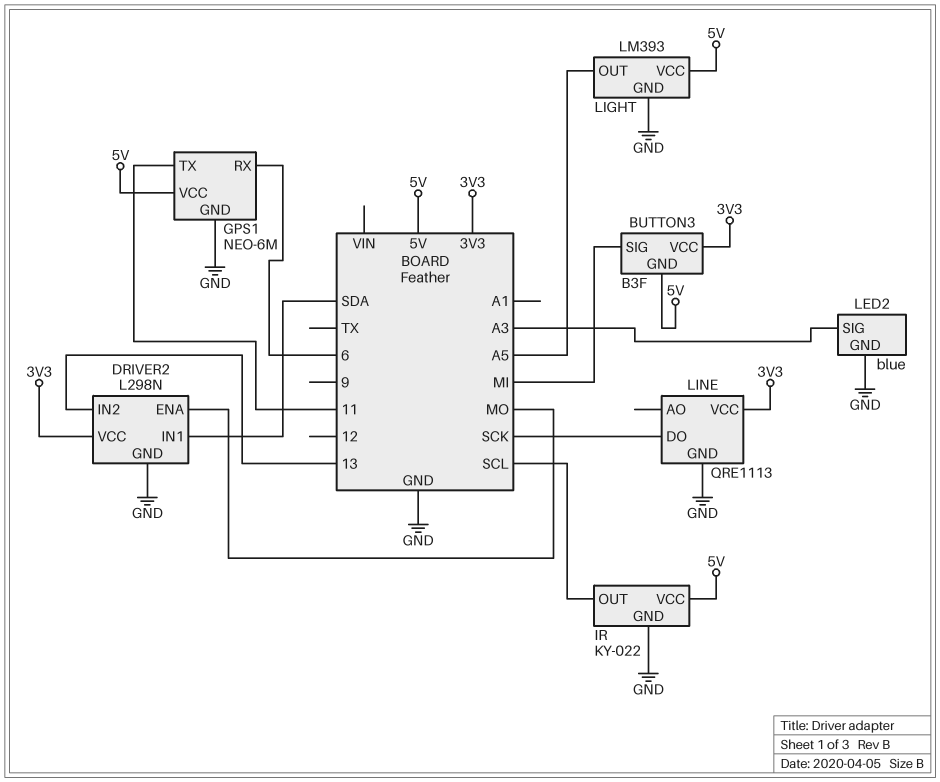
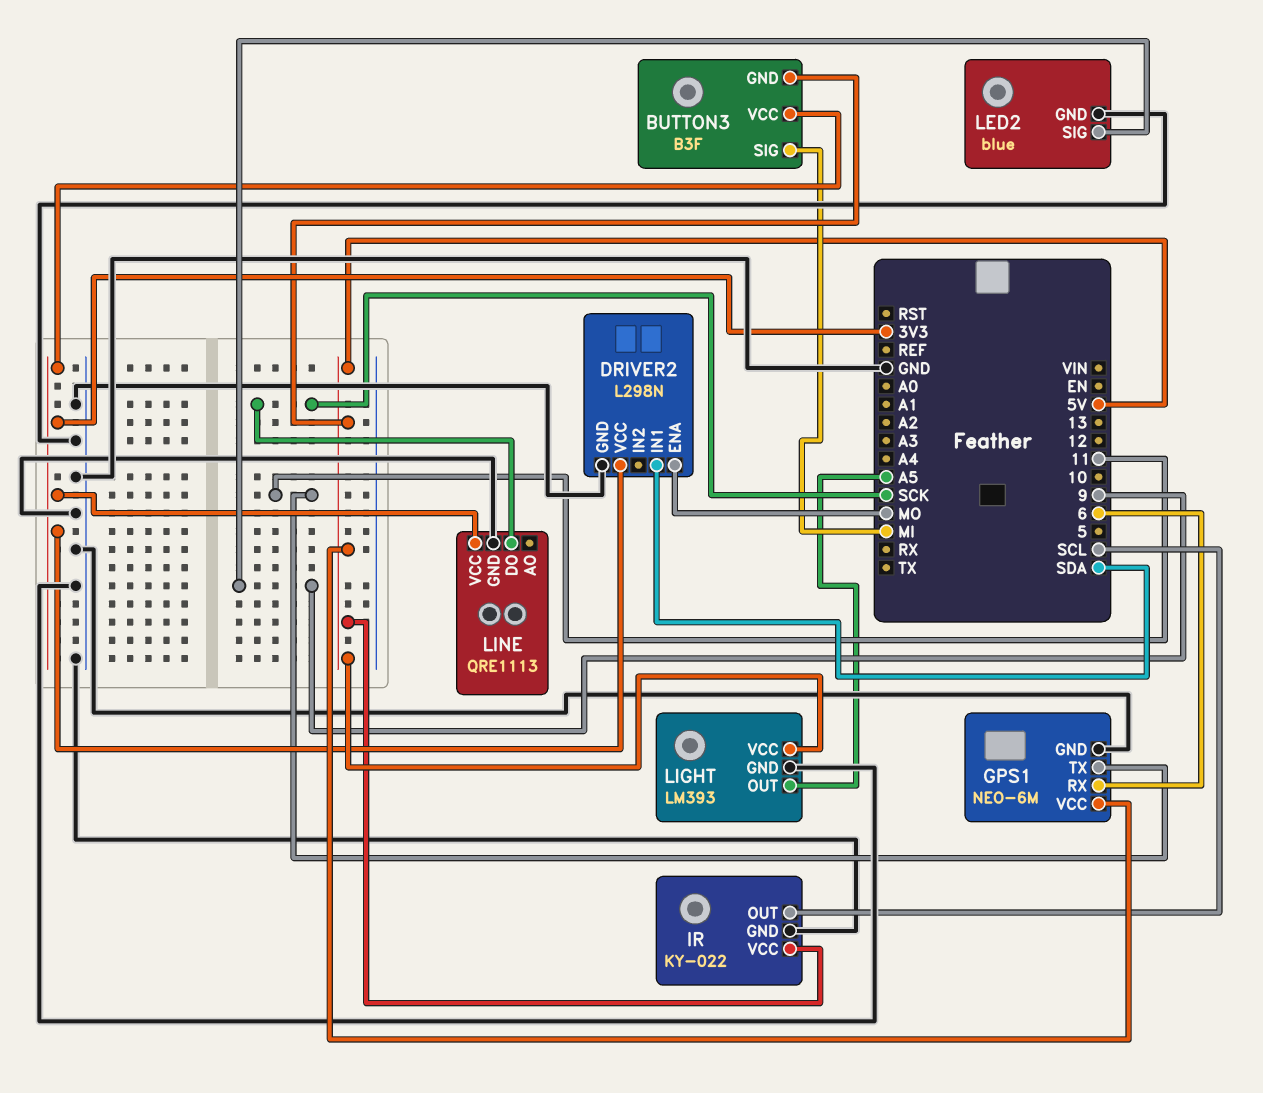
DRIVER2 pin IN2: 13 -> none
LED2 pin SIG: A3 -> 9

